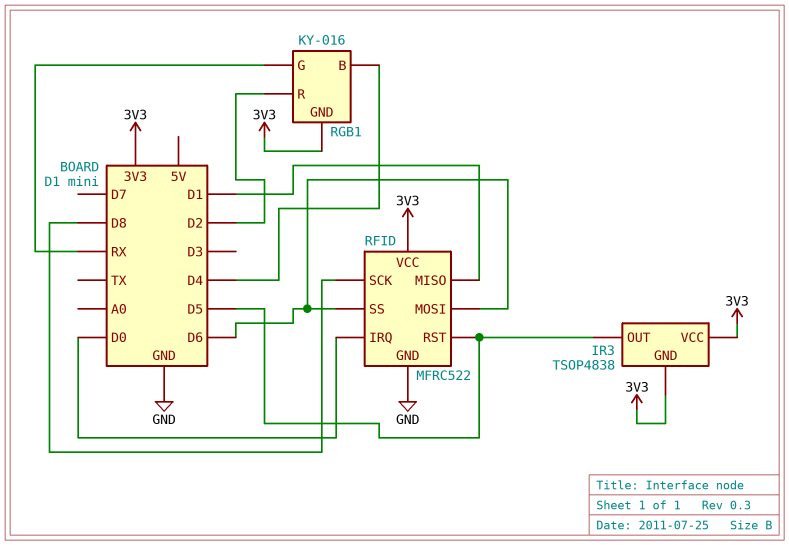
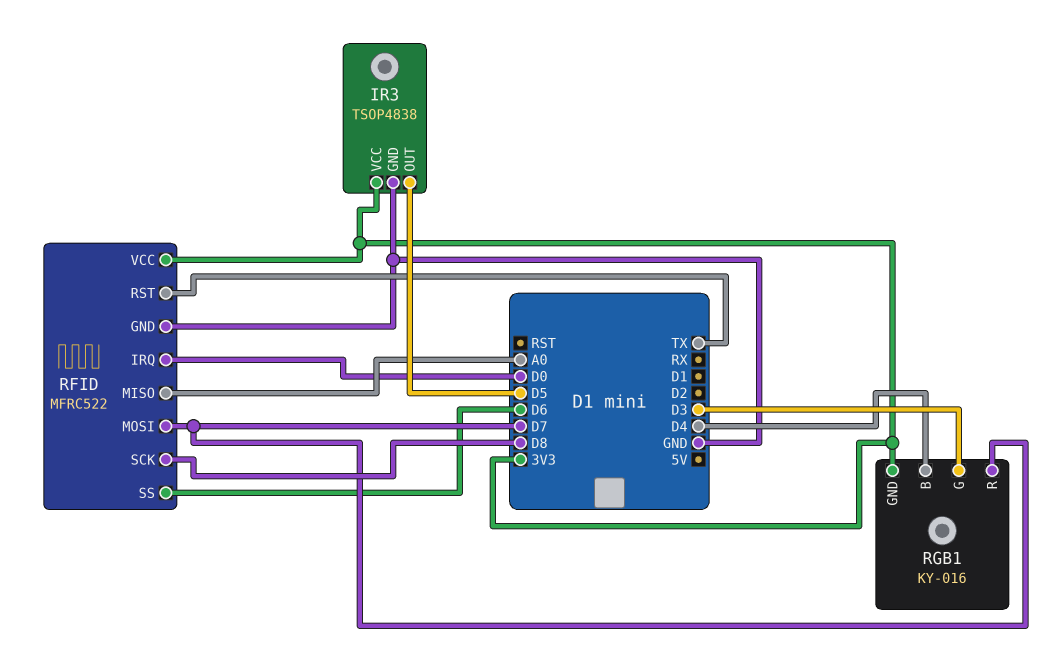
IR3 pin GND: 3V3 -> GND
RFID pin MISO: D1 -> A0
RFID pin MOSI: D6 -> D7
RFID pin RST: D5 -> TX
RGB1 pin G: RX -> D3
RGB1 pin R: D2 -> D7

